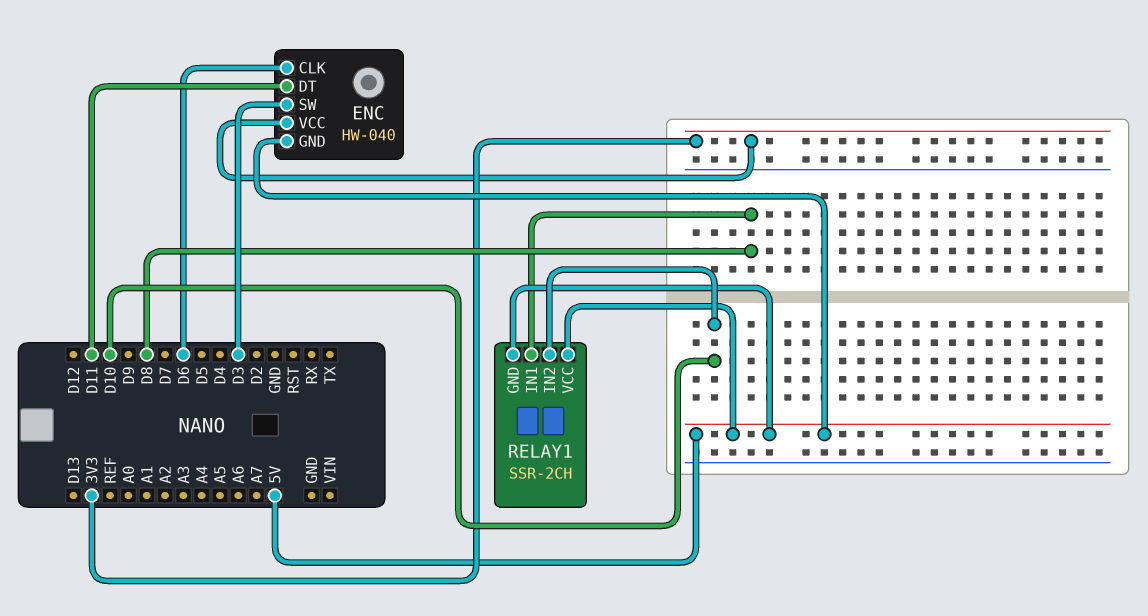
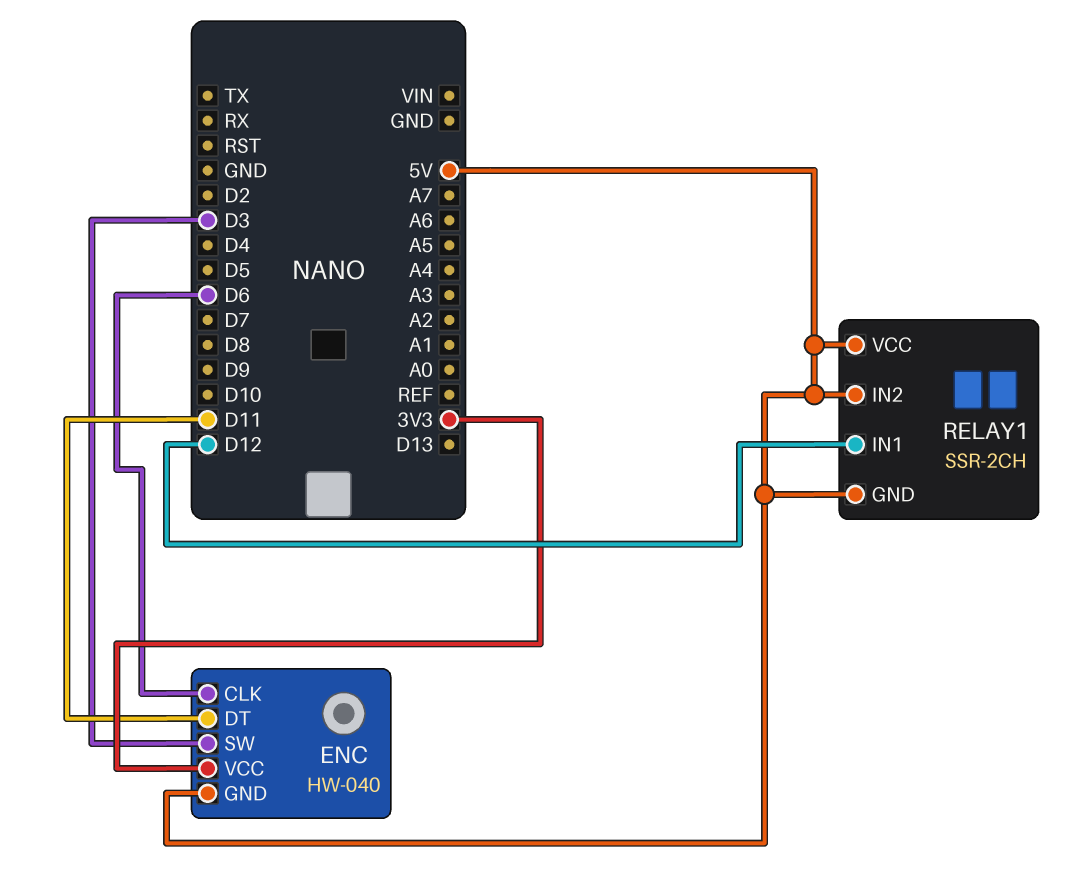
RELAY1 pin IN1: D8 -> D12
RELAY1 pin IN2: D10 -> 5V

